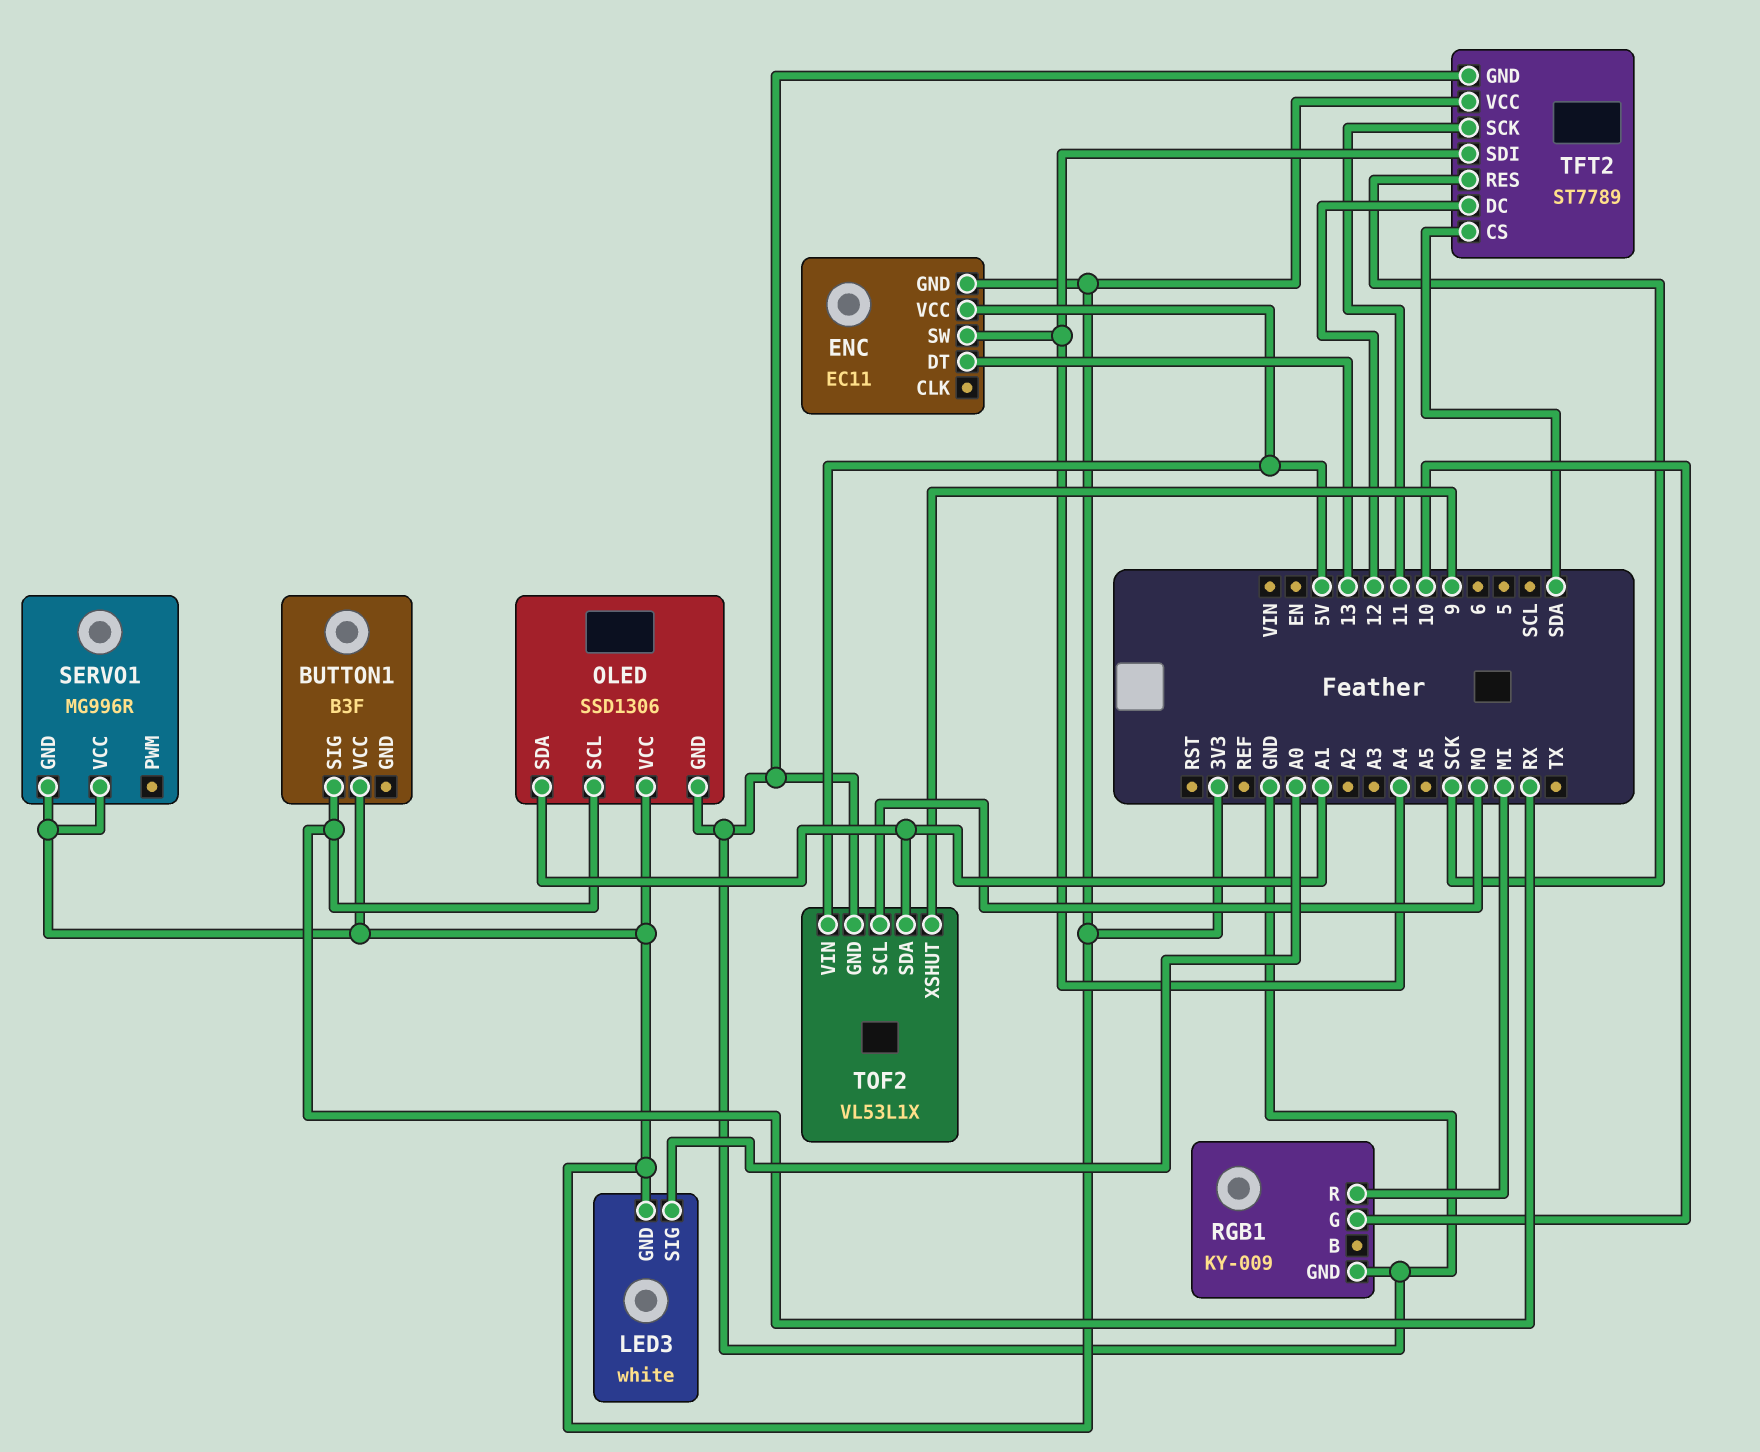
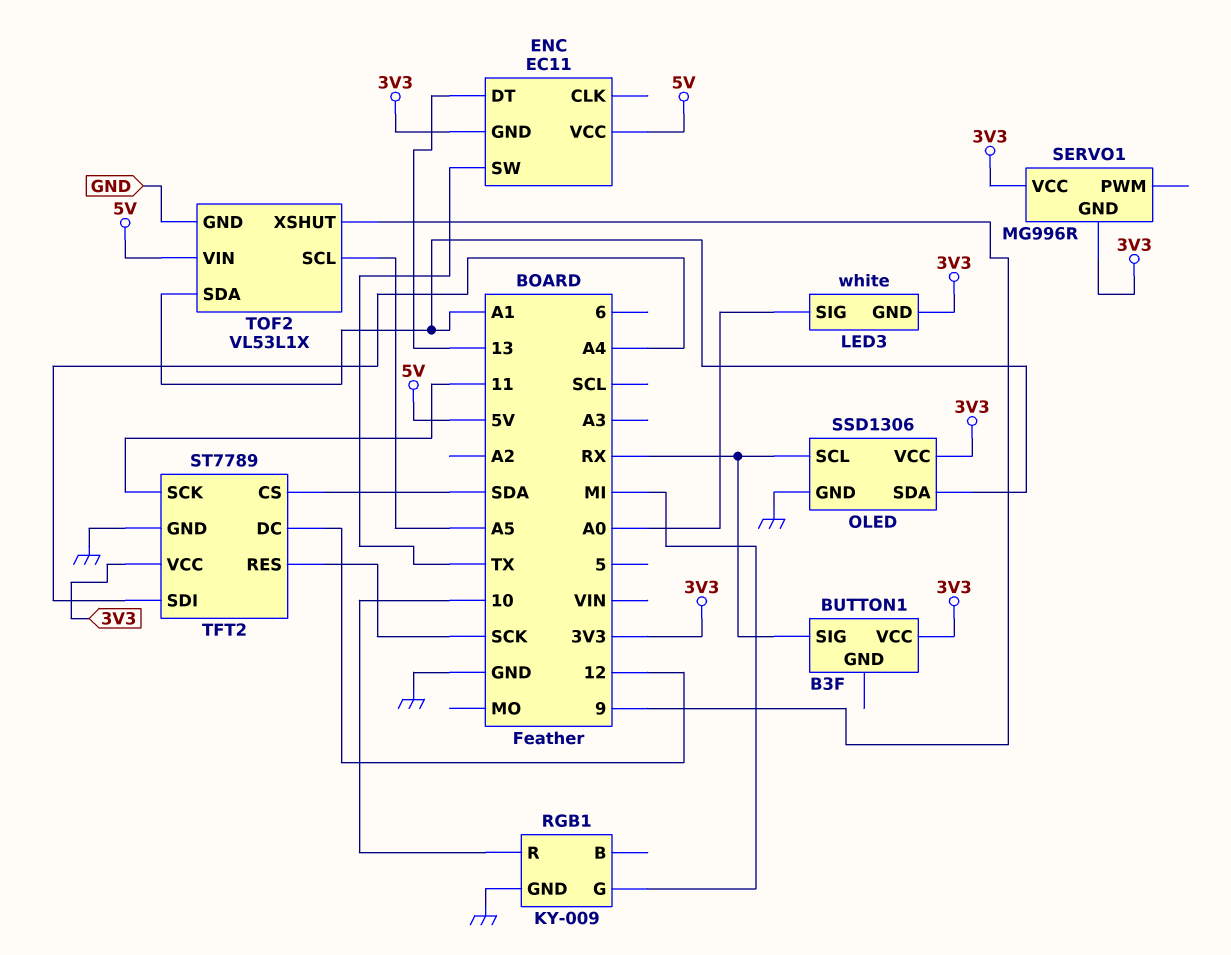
ENC pin SW: A4 -> TX
RGB1 pin G: 10 -> MI
RGB1 pin R: MI -> 10
TOF2 pin SCL: MO -> A5

